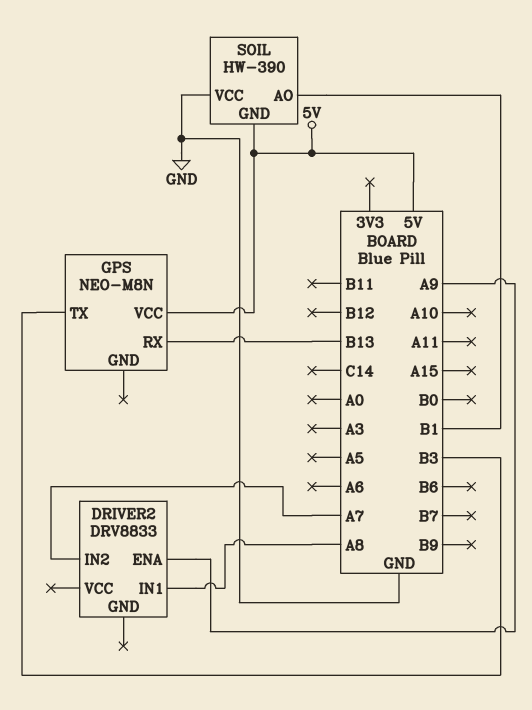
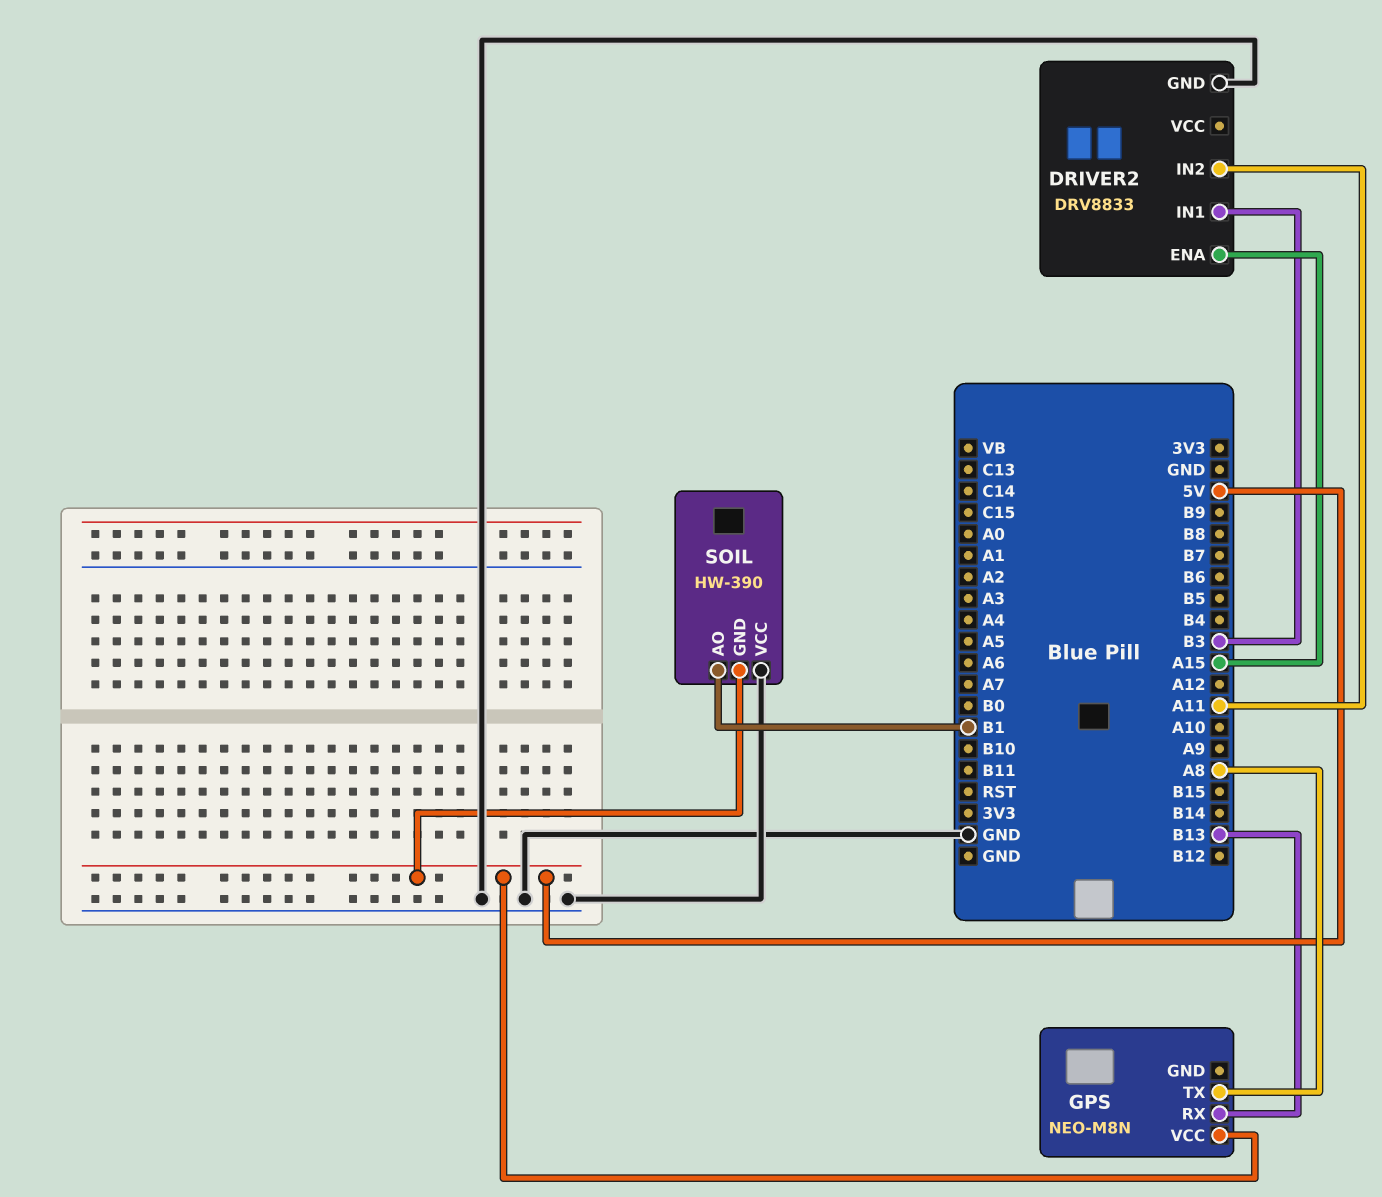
DRIVER2 pin ENA: A9 -> A15
DRIVER2 pin GND: none -> GND
DRIVER2 pin IN1: A8 -> B3
DRIVER2 pin IN2: A7 -> A11
GPS pin TX: B3 -> A8

